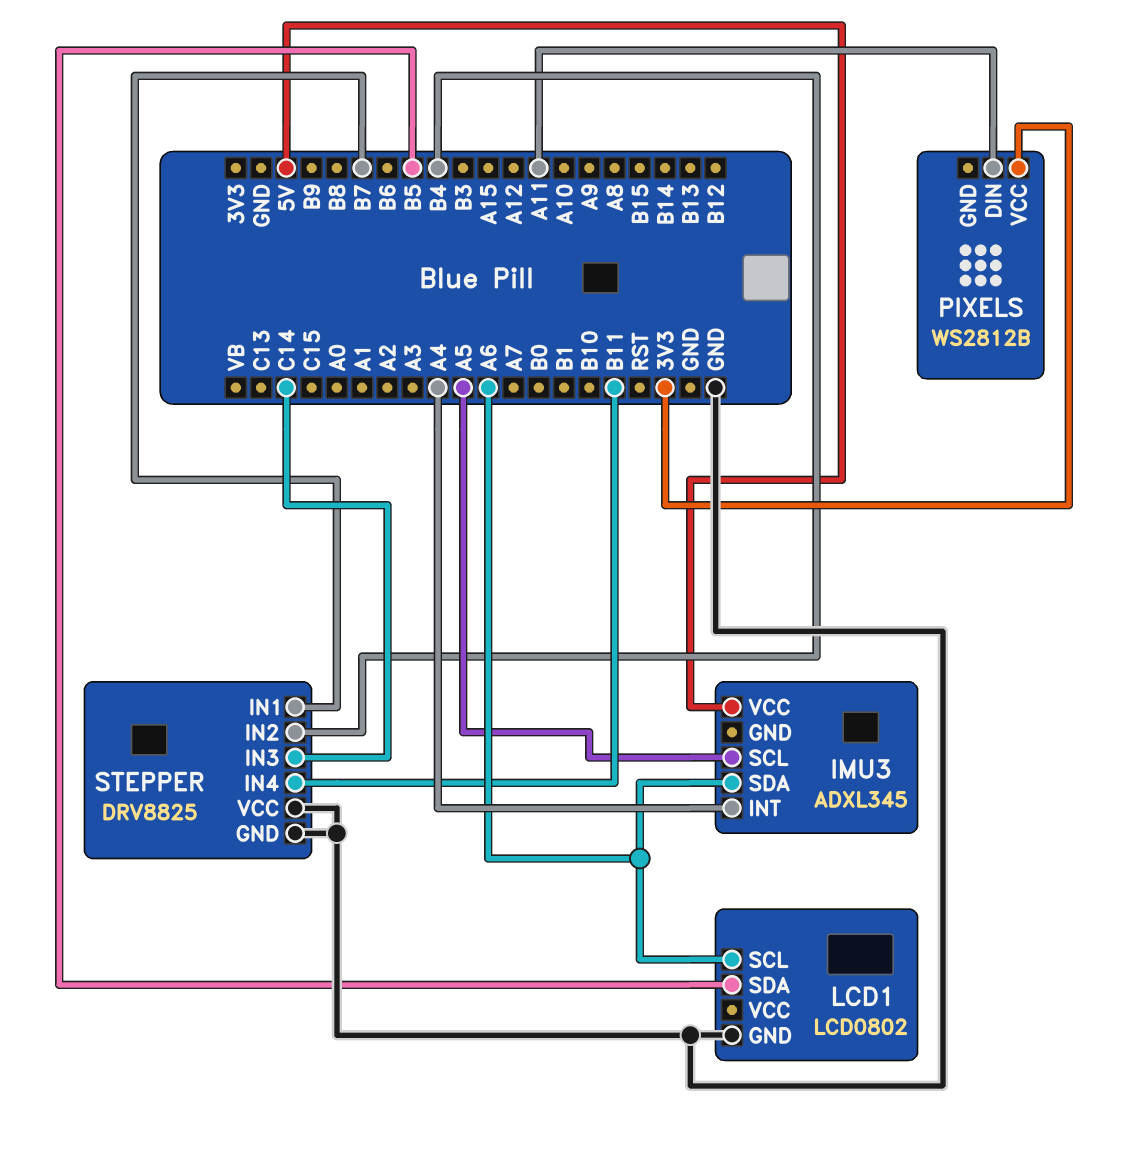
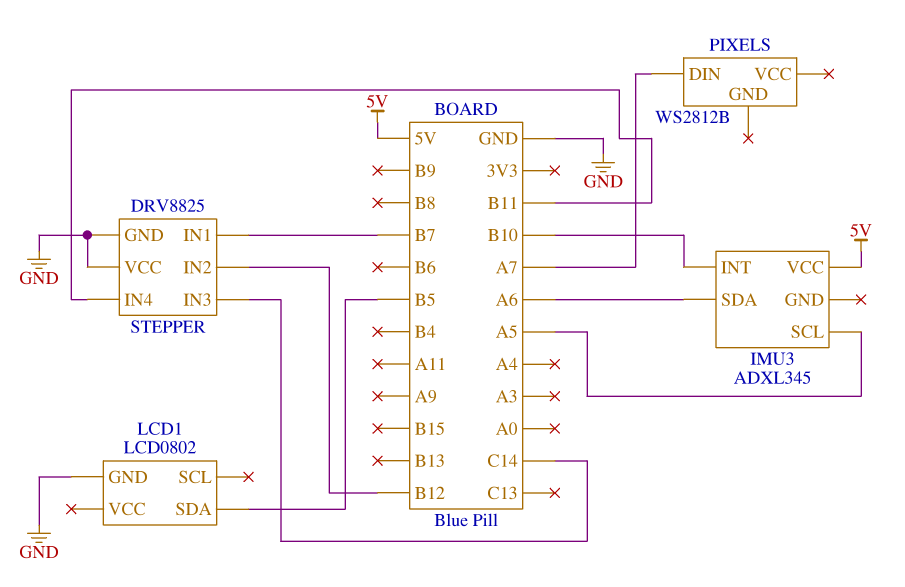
IMU3 pin INT: A4 -> B10
LCD1 pin SCL: A6 -> none
PIXELS pin DIN: A11 -> A7
PIXELS pin VCC: 3V3 -> none
STEPPER pin IN2: B4 -> B12

